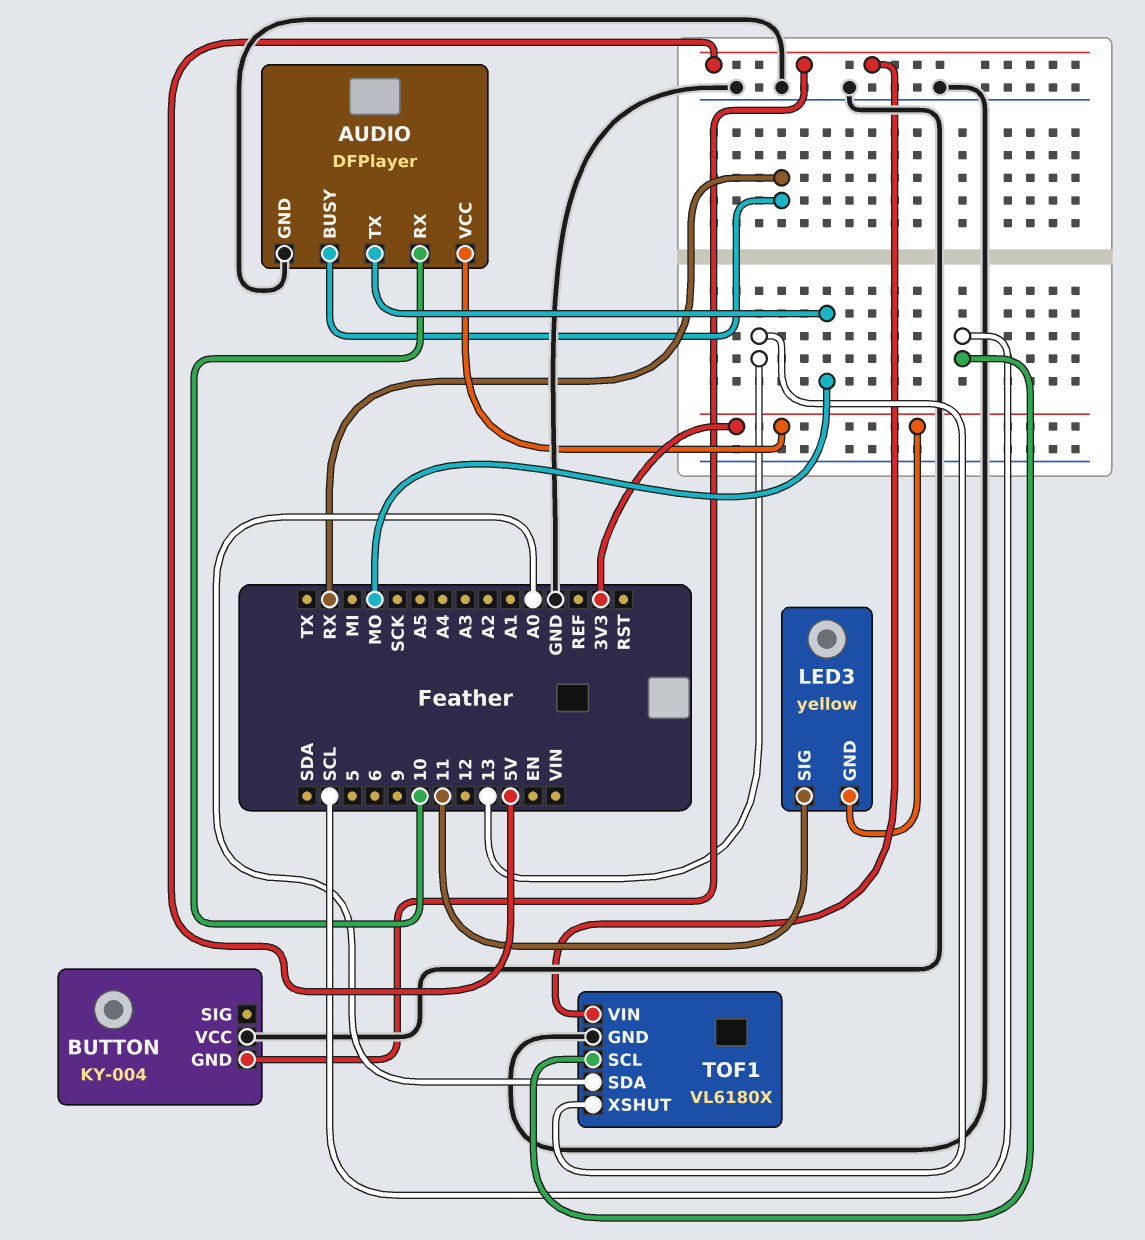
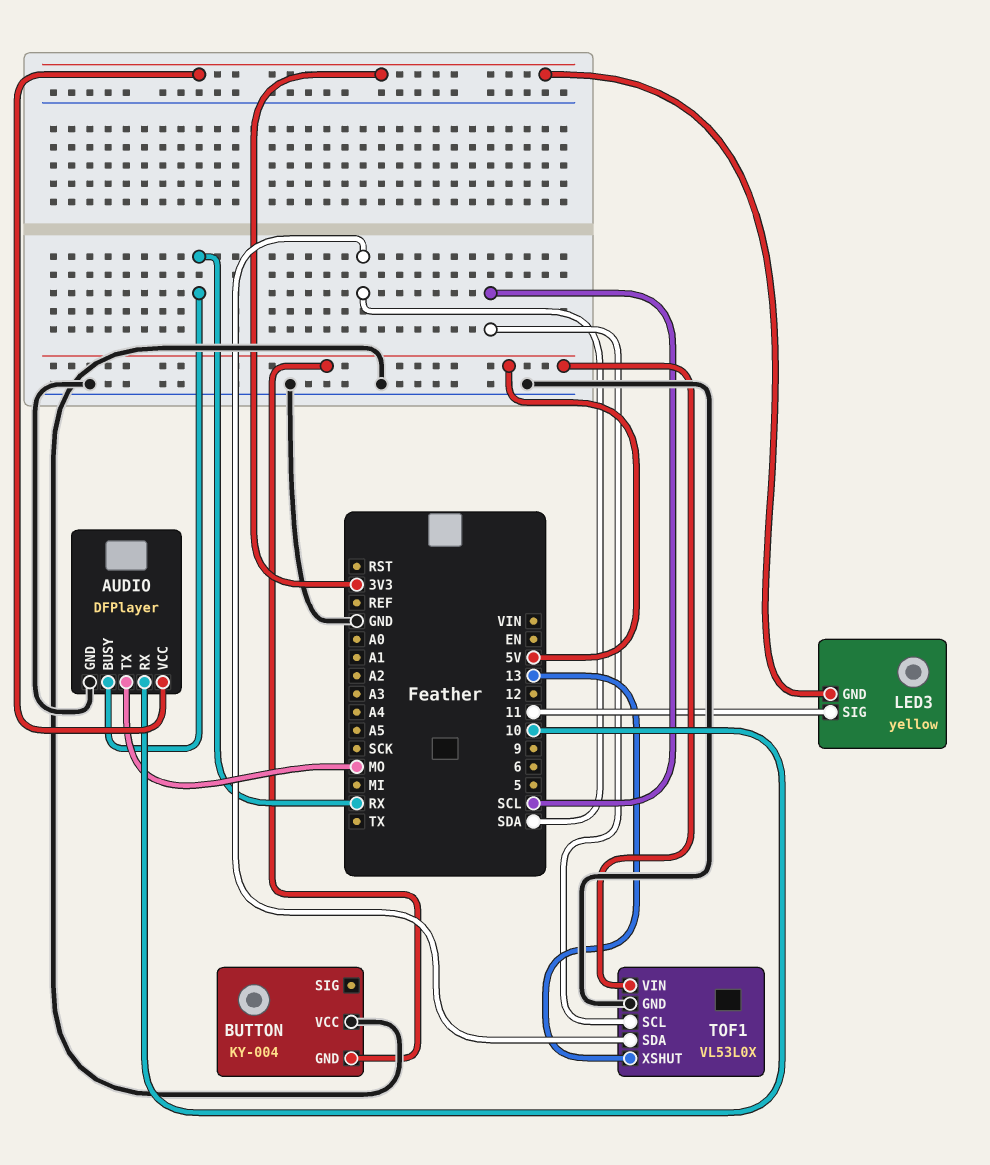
TOF1: VL6180X -> VL53L0X
TOF1 pin SDA: A0 -> SDA

